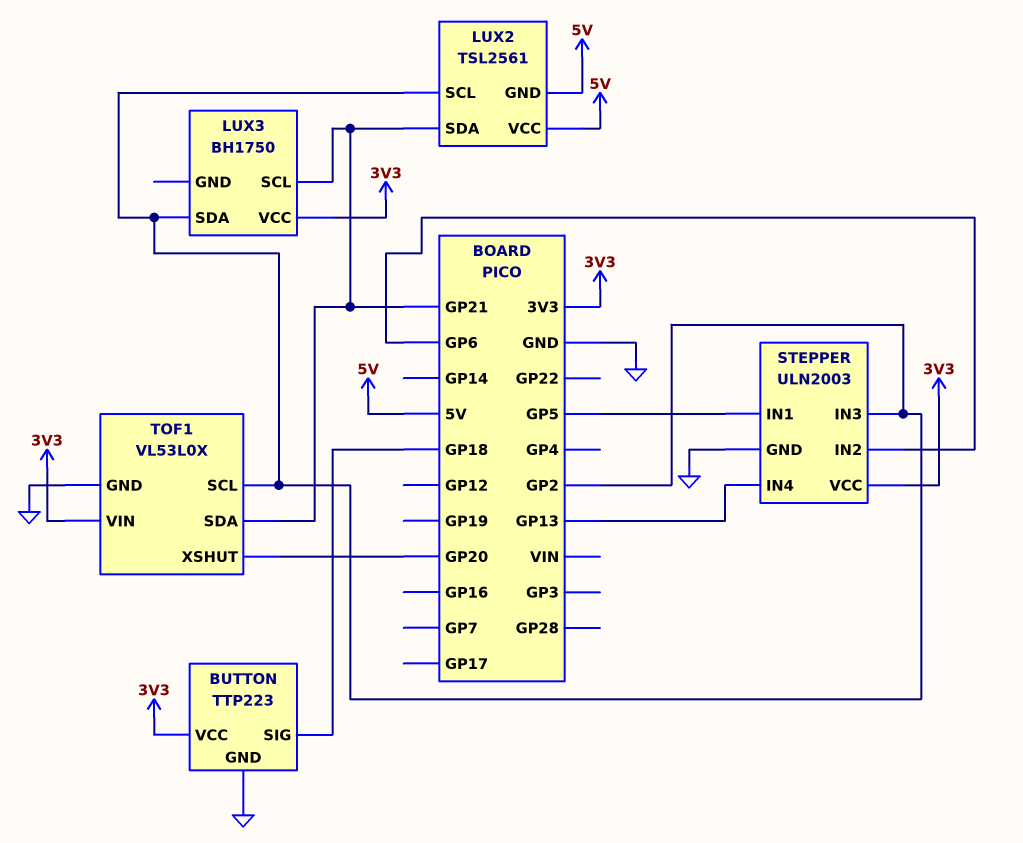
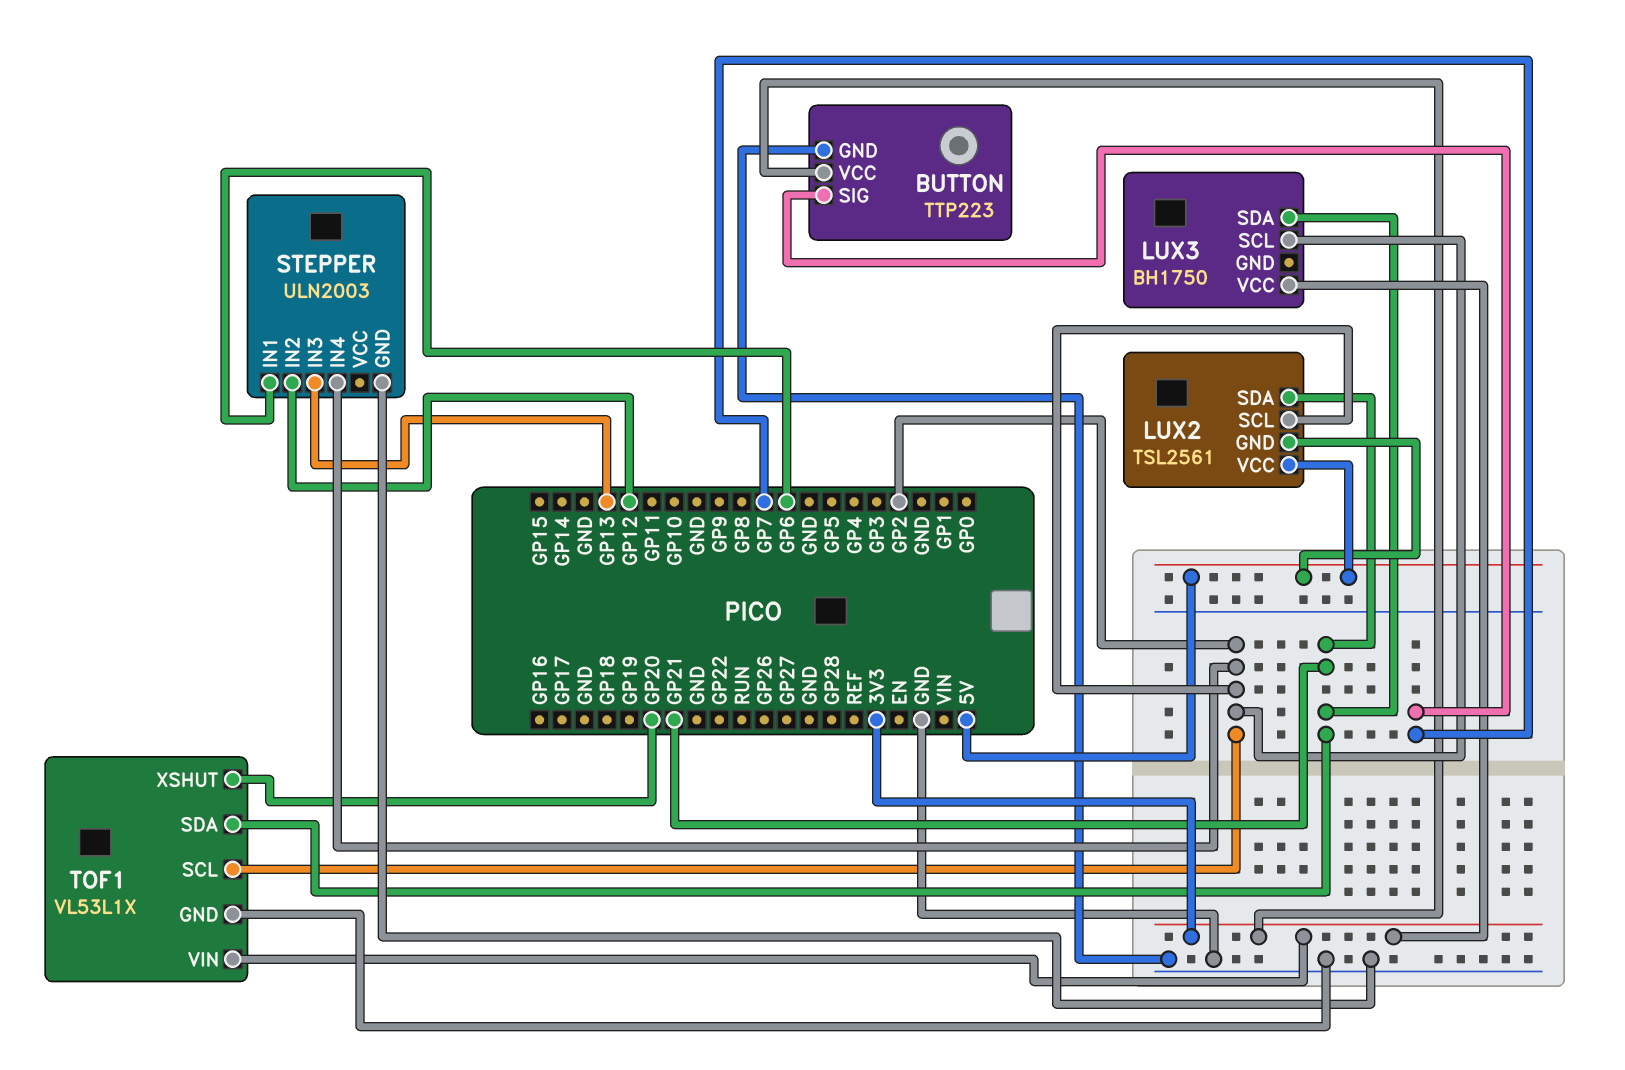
BUTTON pin SIG: GP18 -> GP7
LUX3 pin SCL: GP21 -> GP2
LUX3 pin SDA: GP2 -> GP21
STEPPER pin IN1: GP5 -> GP6
STEPPER pin IN2: GP6 -> GP12
STEPPER pin IN3: GP2 -> GP13
STEPPER pin IN4: GP13 -> GP2
STEPPER pin VCC: 3V3 -> none
TOF1: VL53L0X -> VL53L1X

